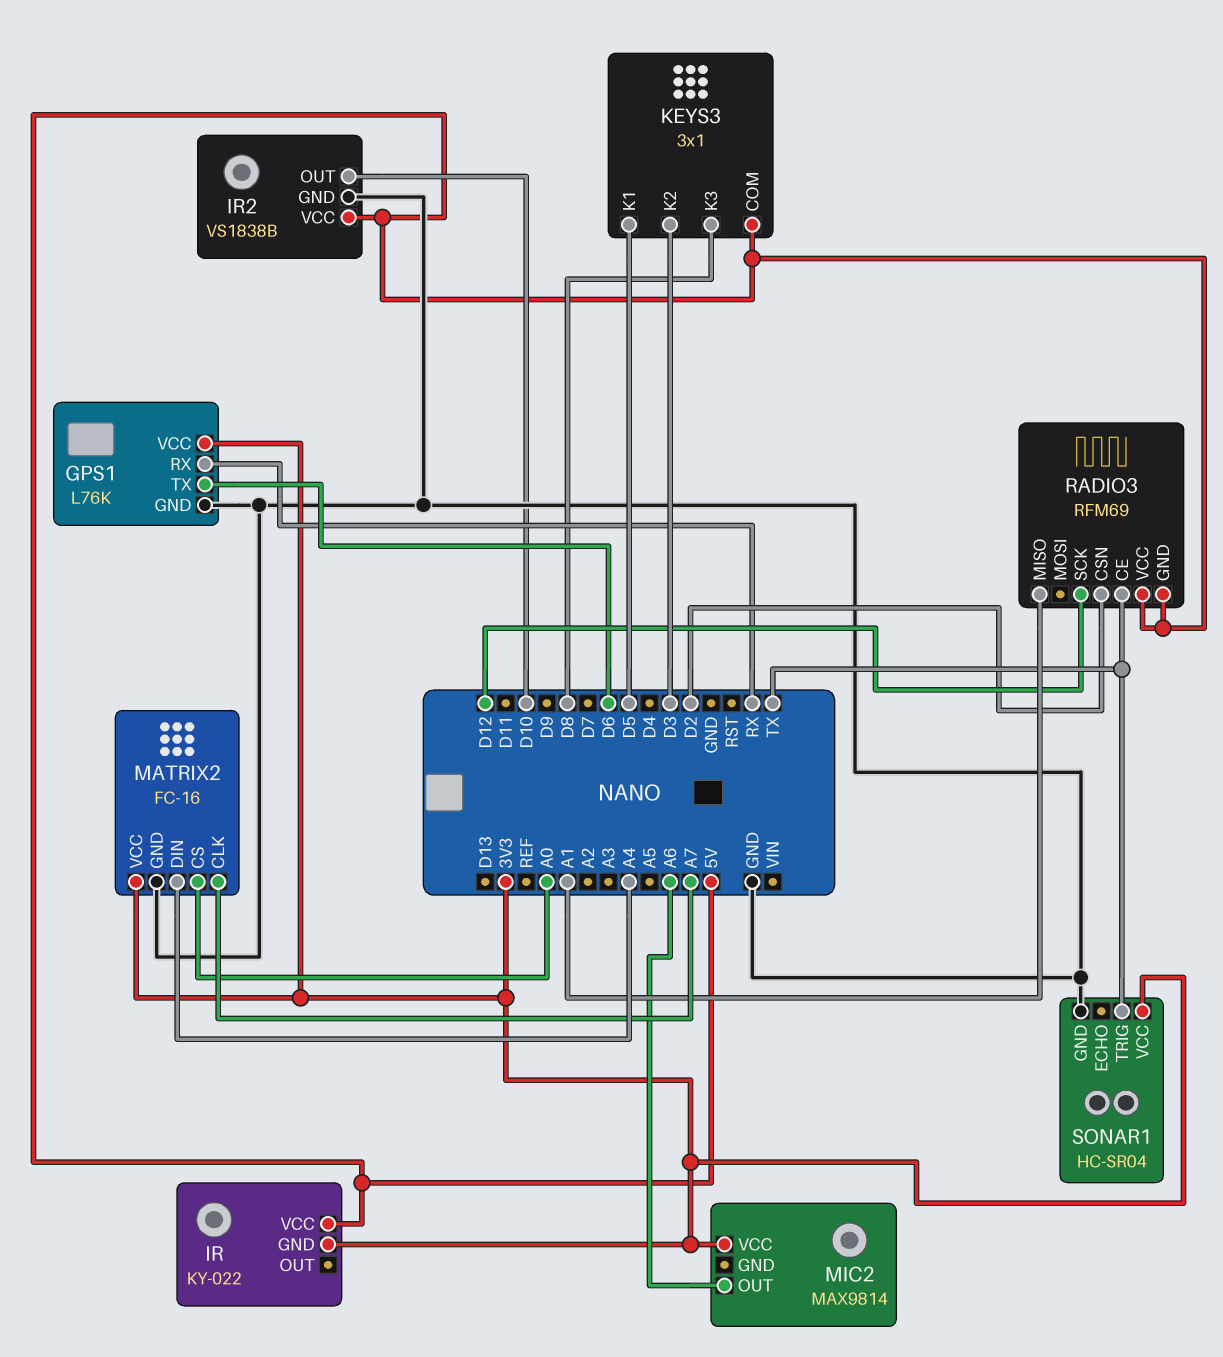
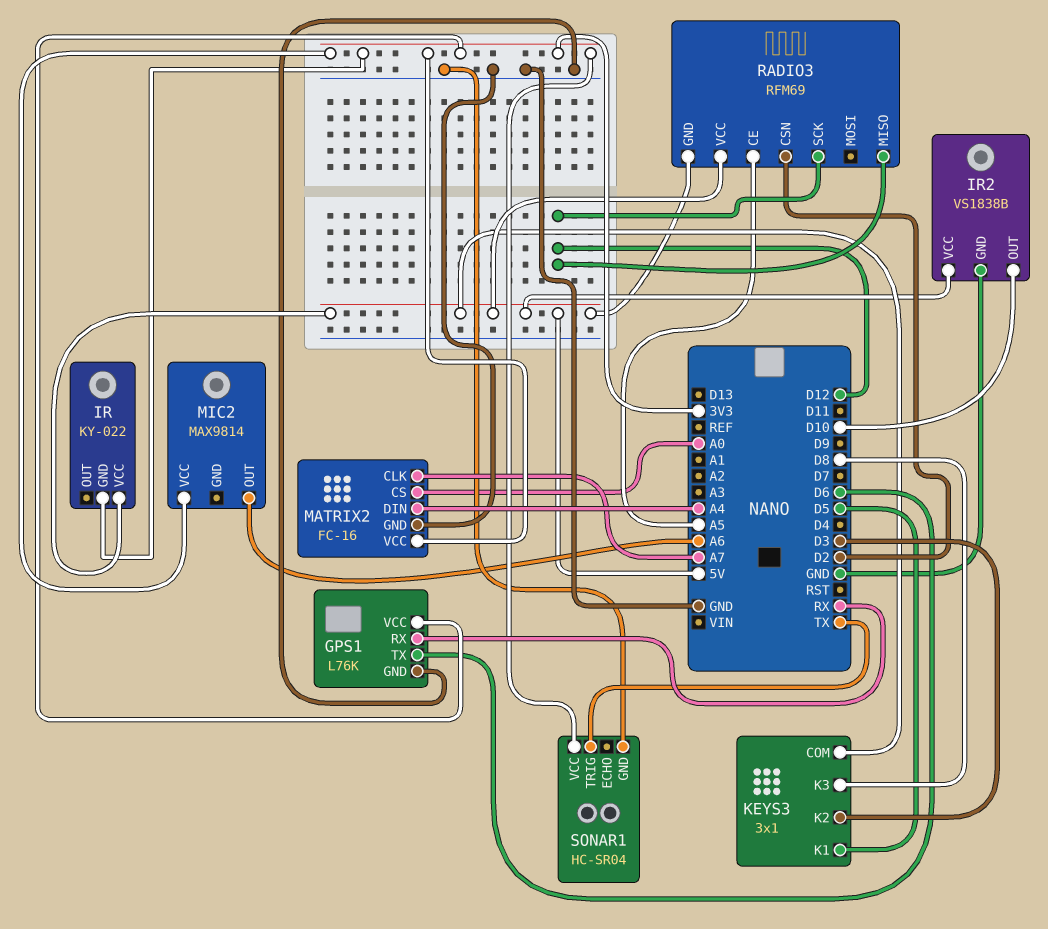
RADIO3 pin CE: TX -> A5
RADIO3 pin MISO: A1 -> D12

